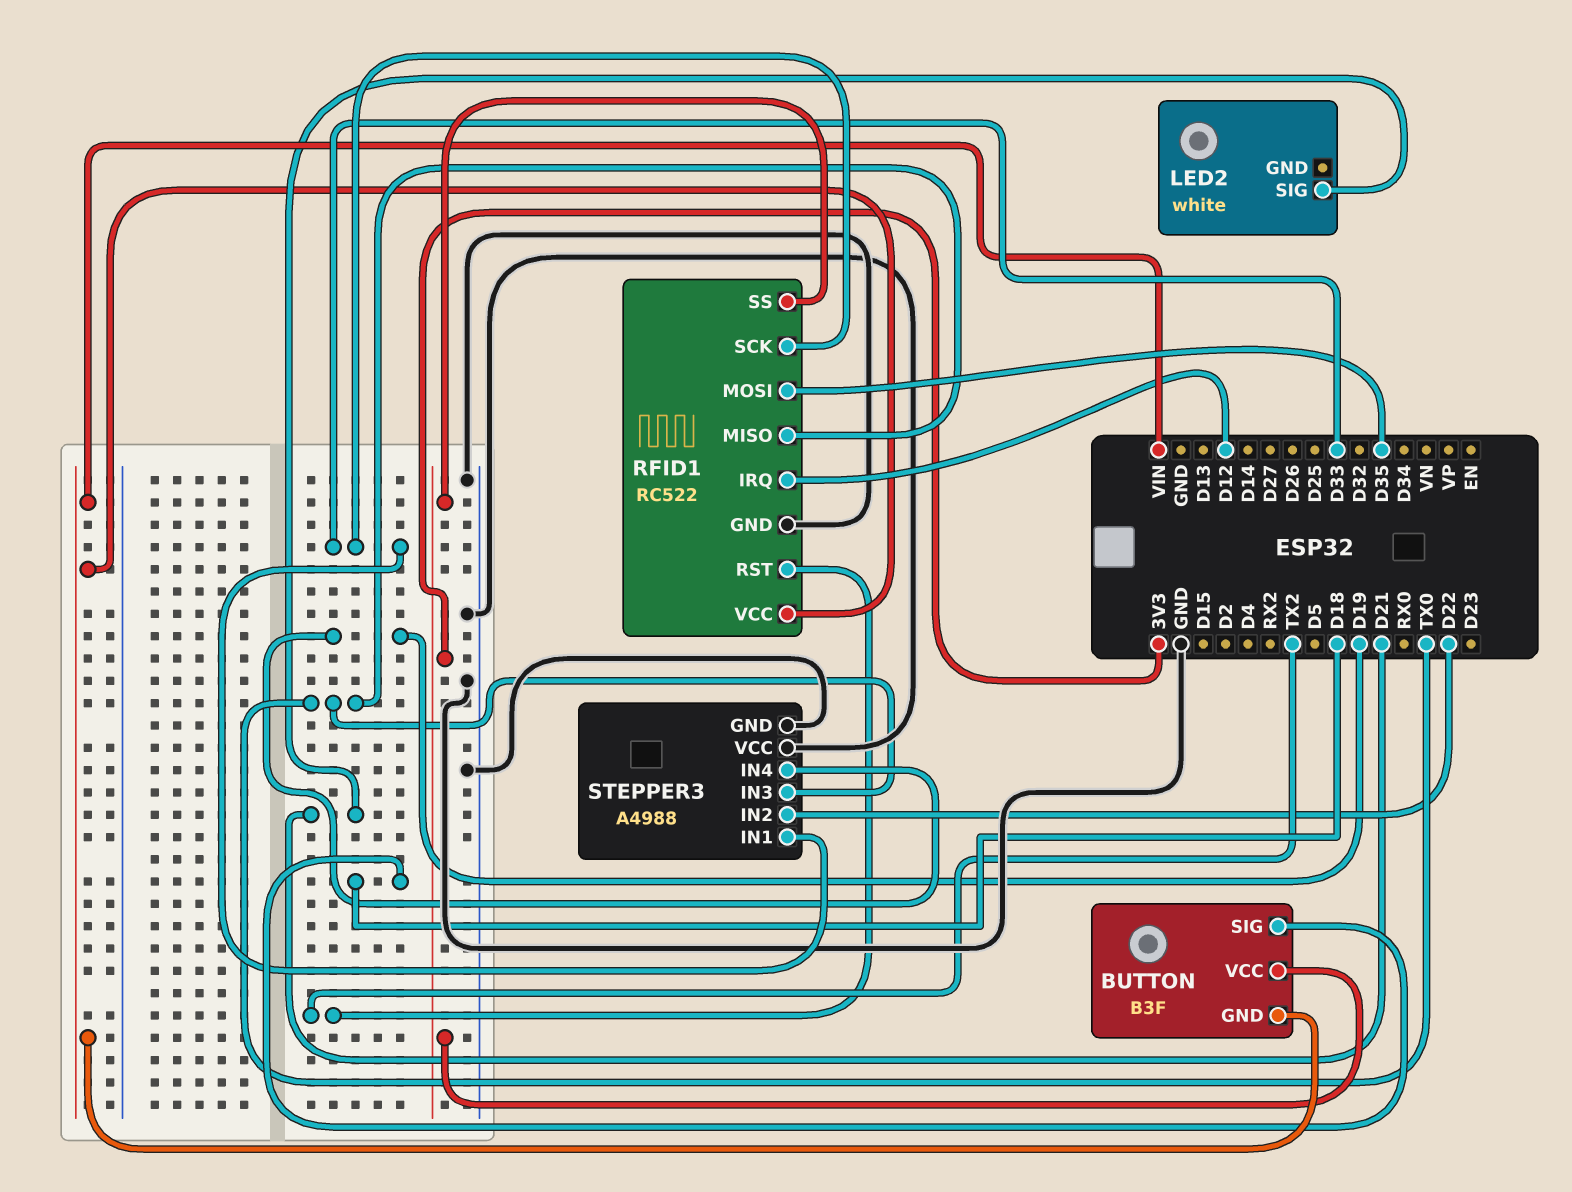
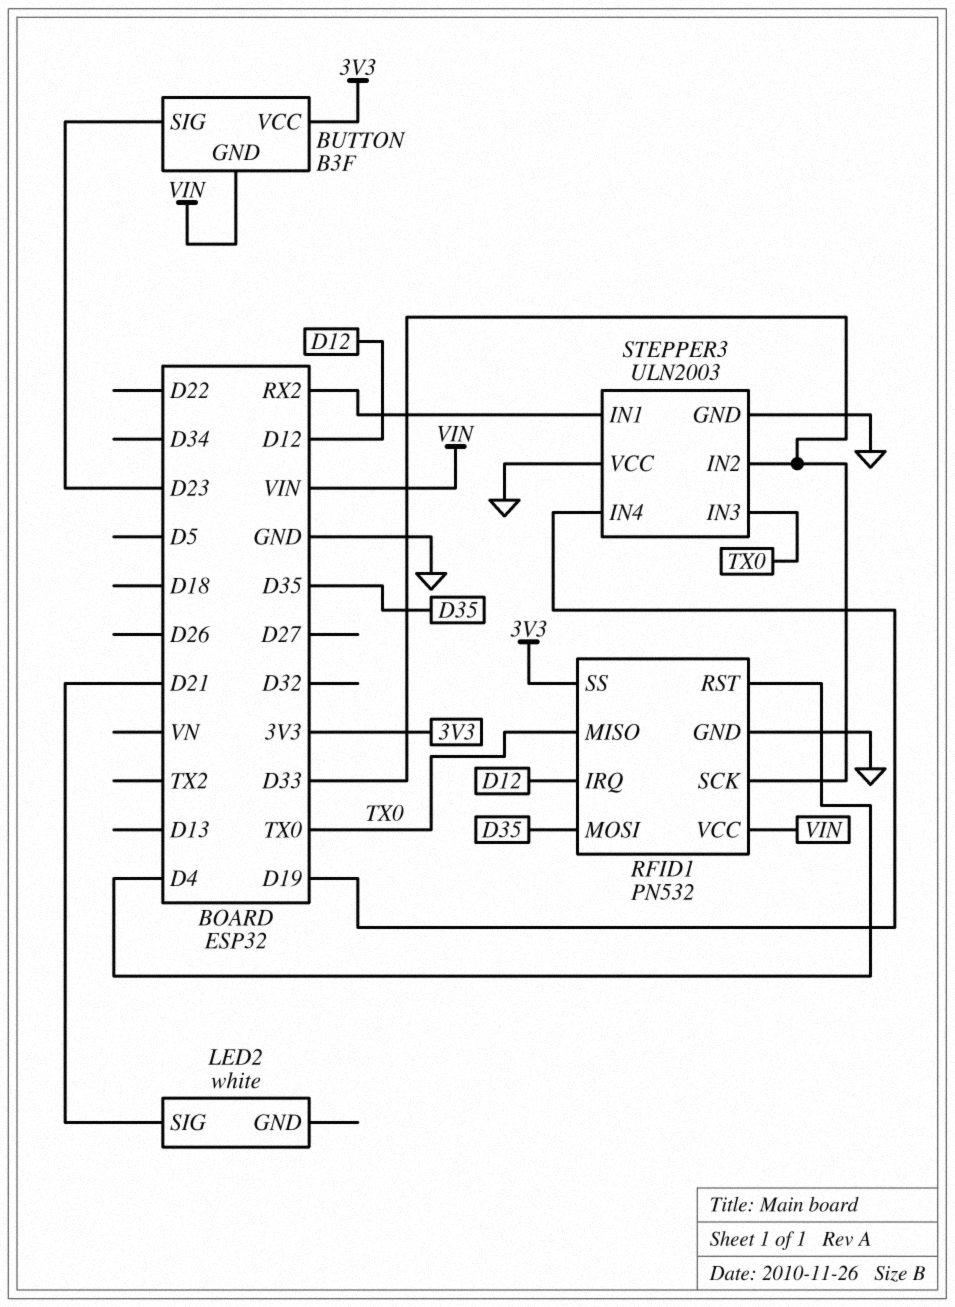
BUTTON pin SIG: D18 -> D23
RFID1: RC522 -> PN532
RFID1 pin RST: TX2 -> D4
STEPPER3: A4988 -> ULN2003
STEPPER3 pin IN1: D33 -> RX2
STEPPER3 pin IN2: D22 -> D33

